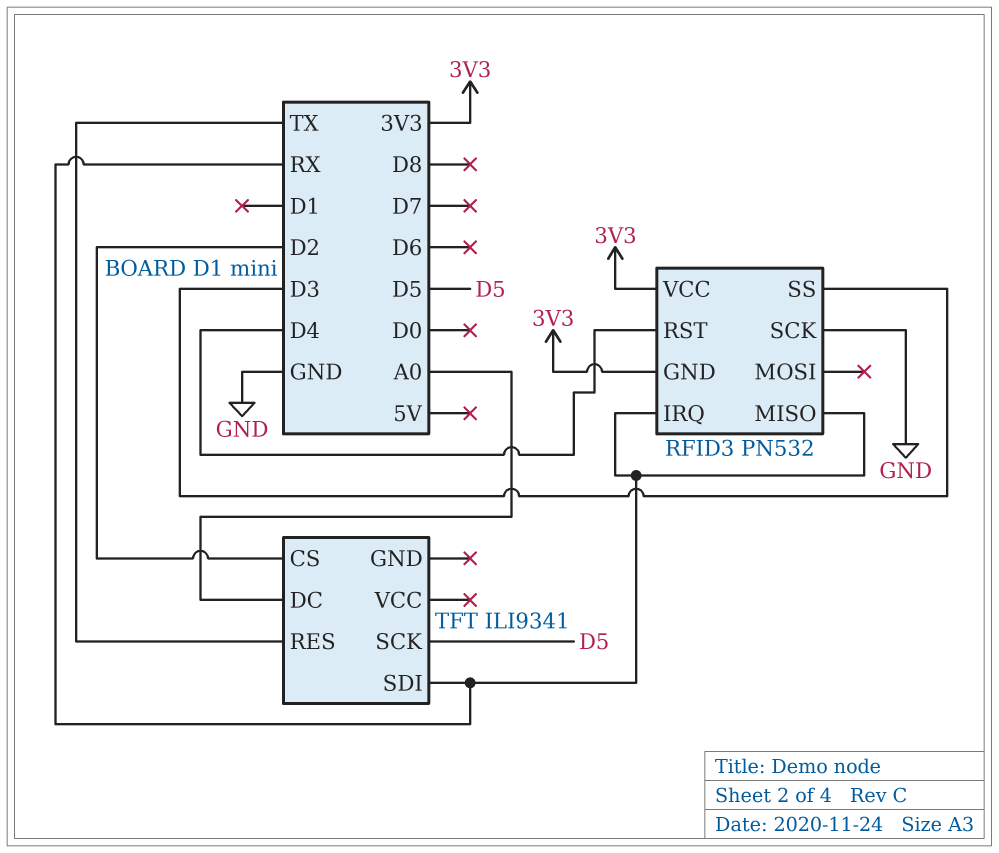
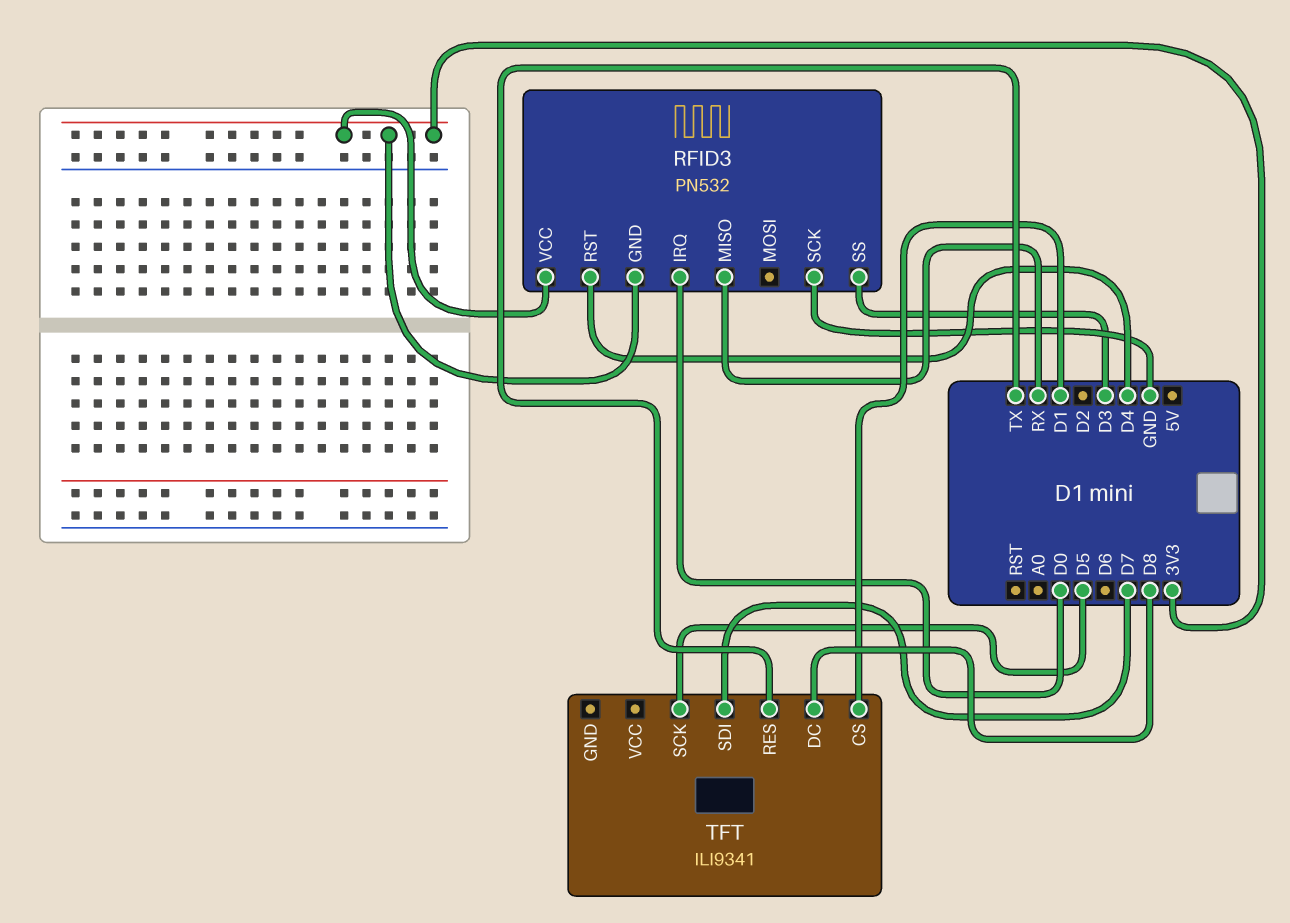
RFID3 pin IRQ: RX -> D0
TFT pin CS: D2 -> D1
TFT pin DC: A0 -> D8
TFT pin SDI: RX -> D7

